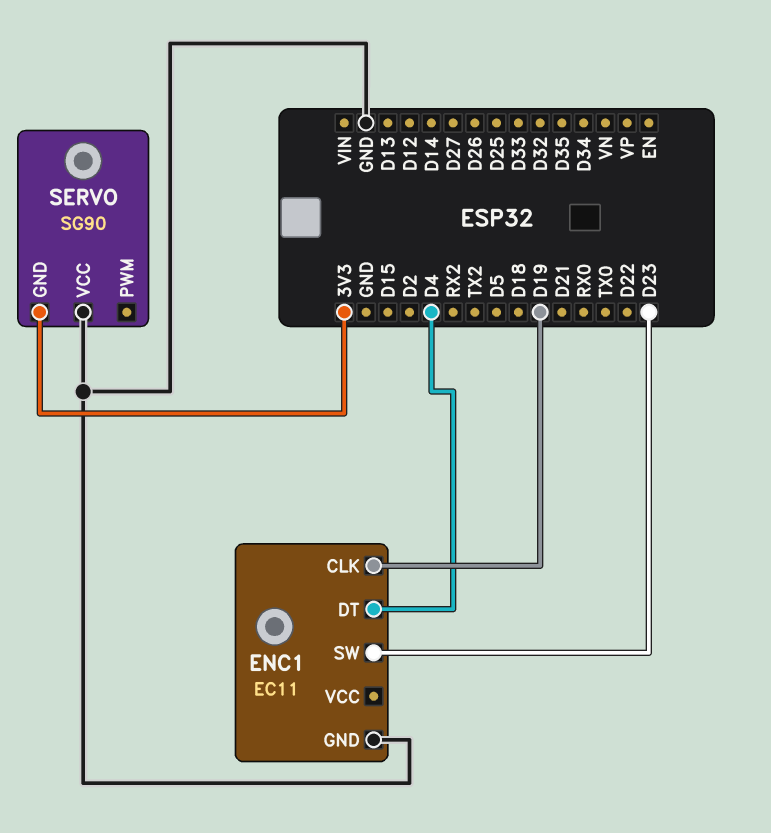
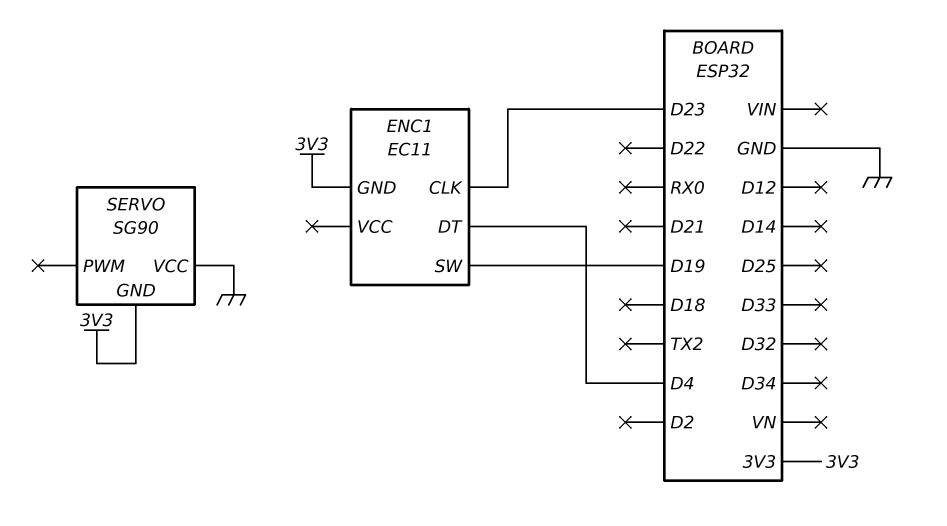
ENC1 pin CLK: D19 -> D23
ENC1 pin GND: GND -> 3V3
ENC1 pin SW: D23 -> D19

